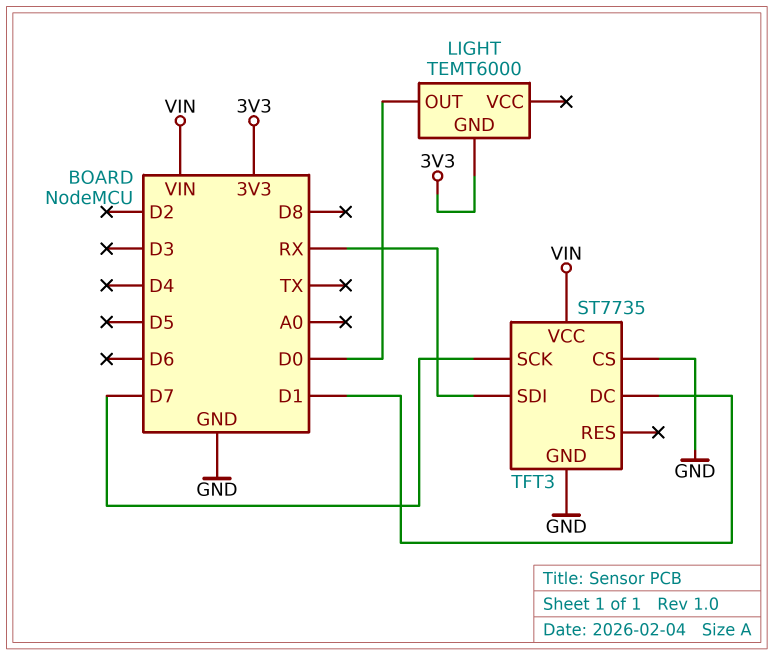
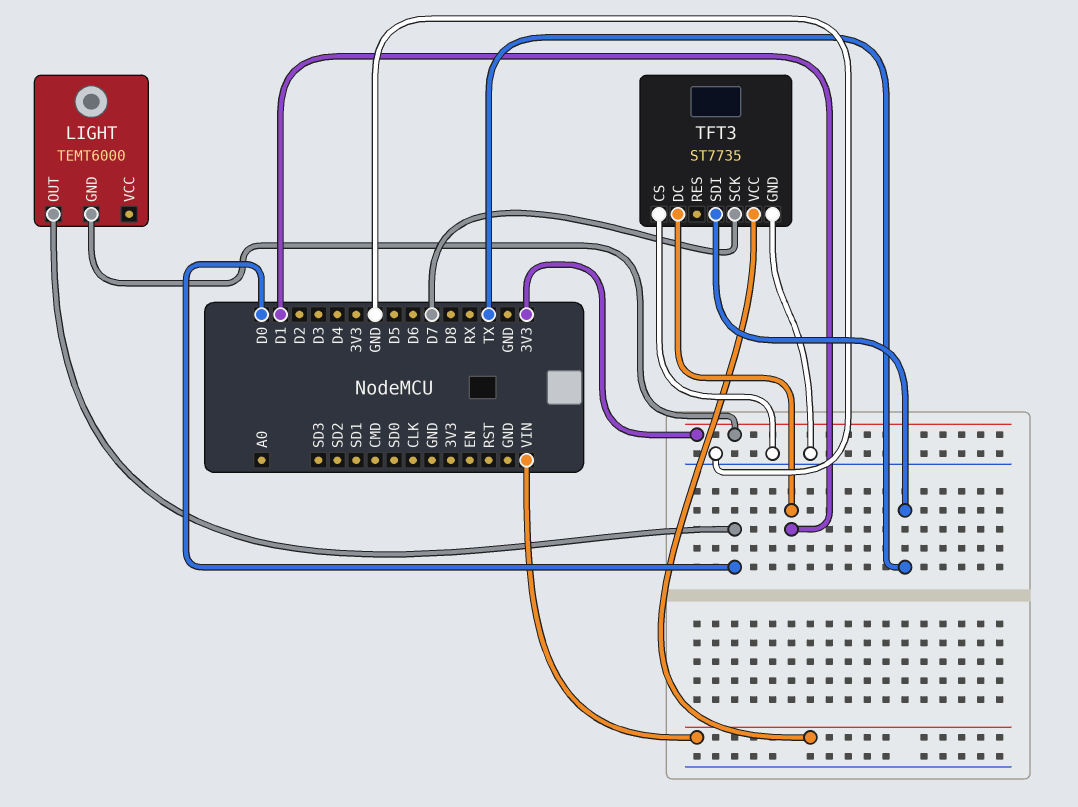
TFT3 pin SDI: RX -> TX

